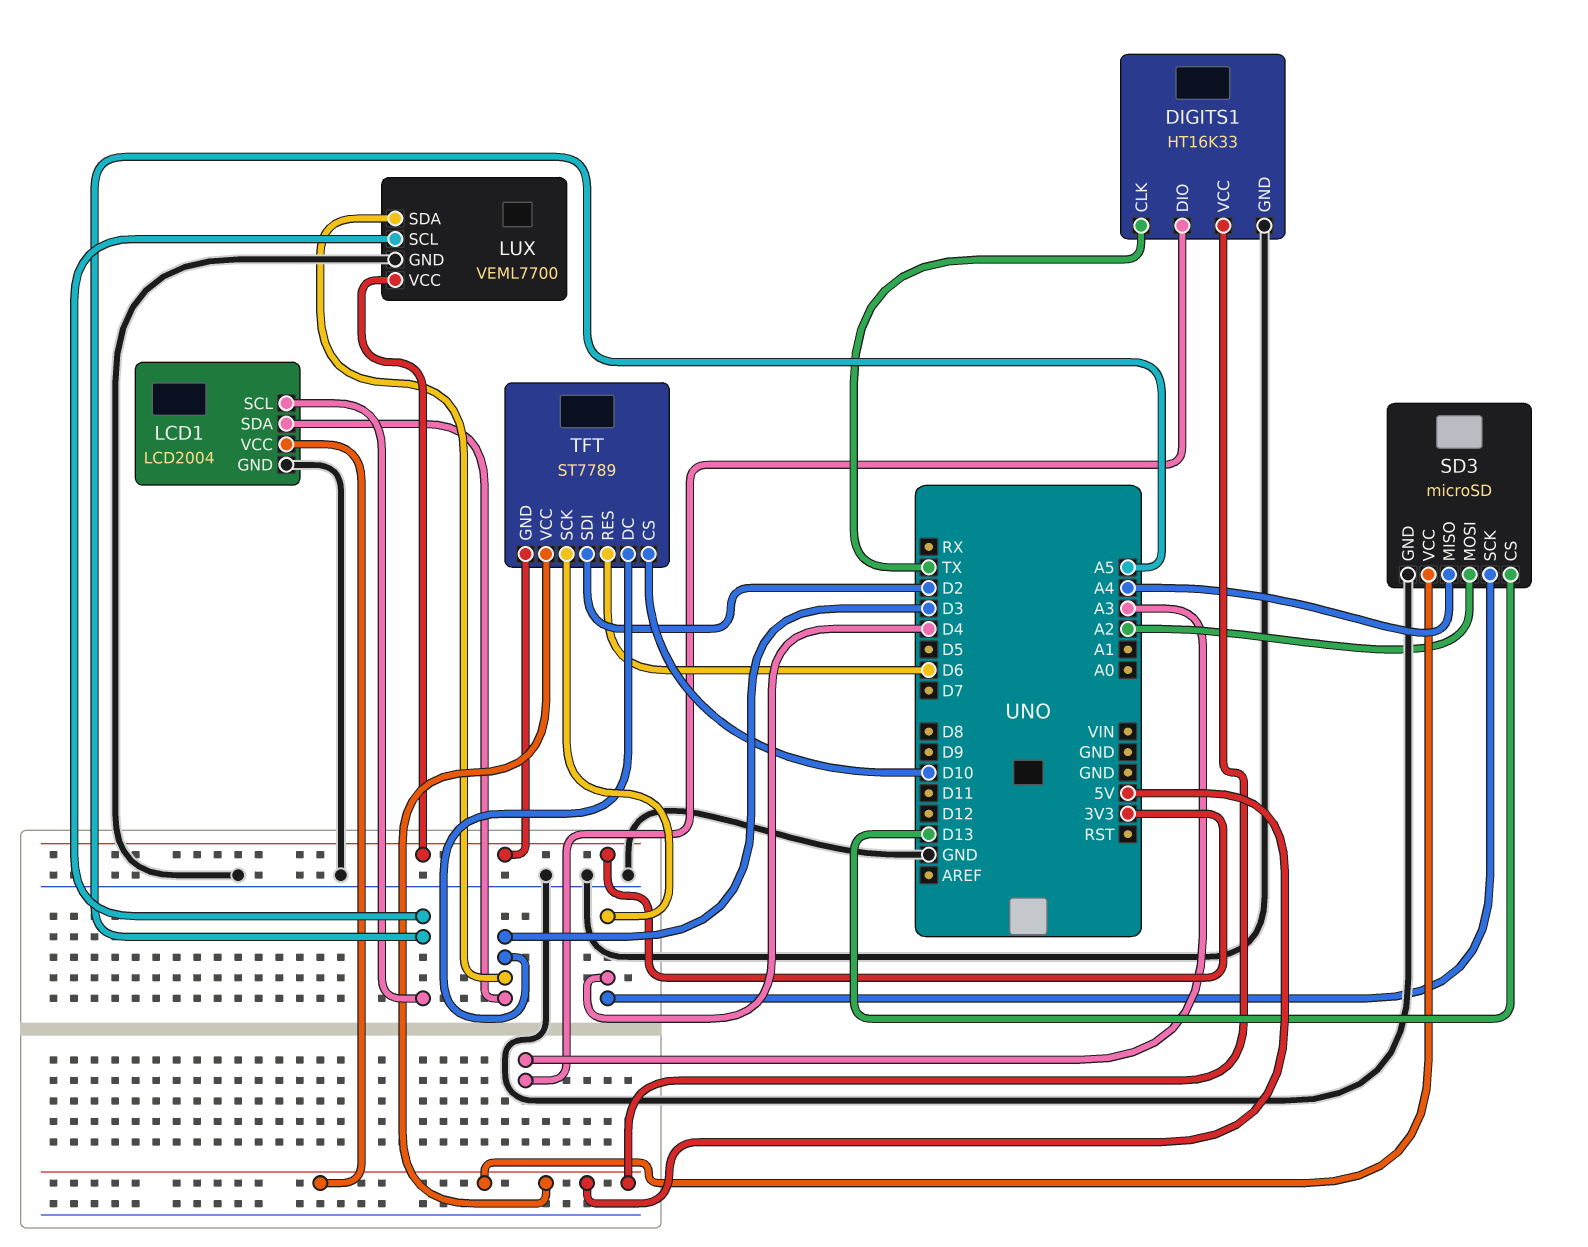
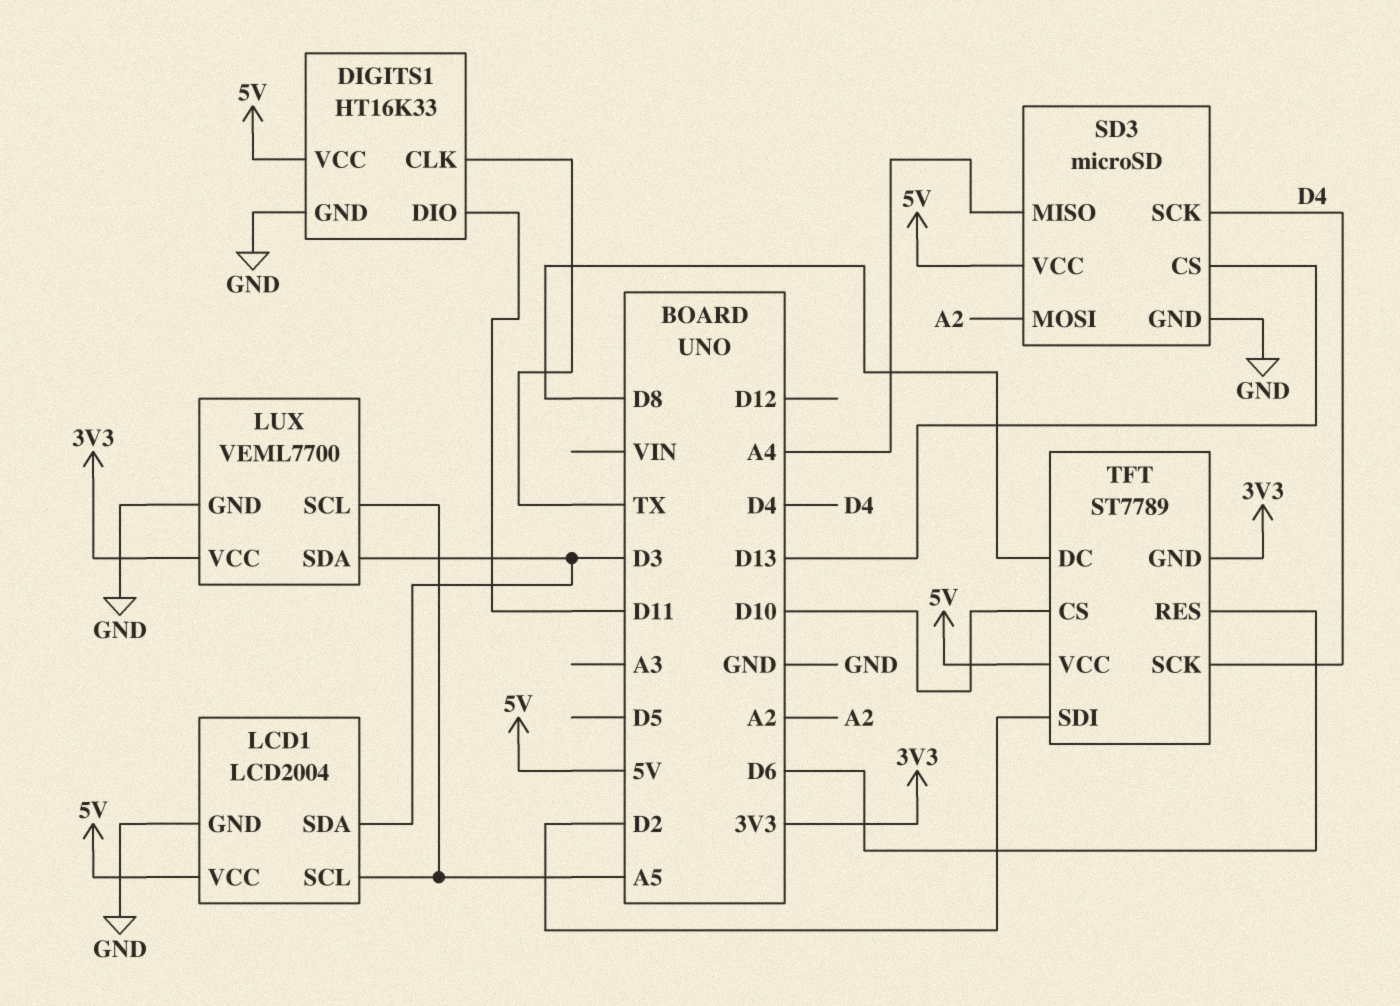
DIGITS1 pin DIO: A3 -> D11
TFT pin DC: D3 -> D8

